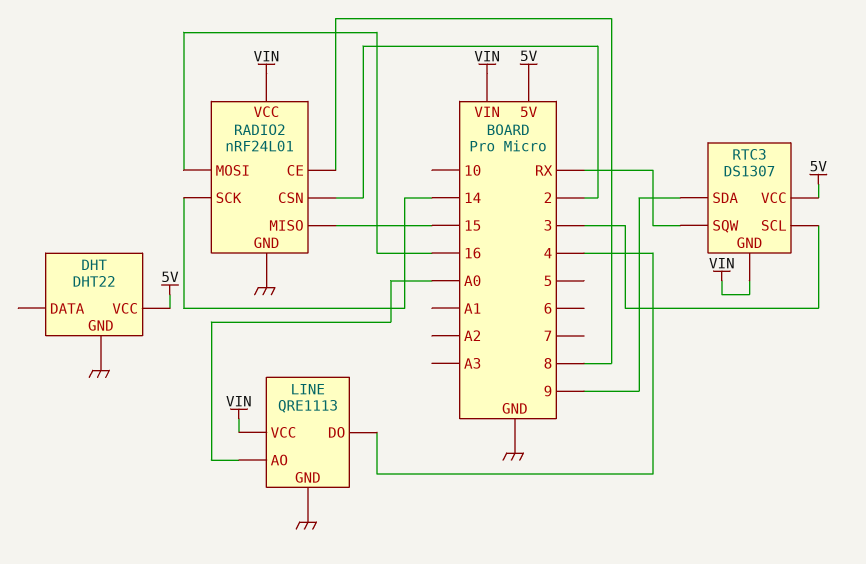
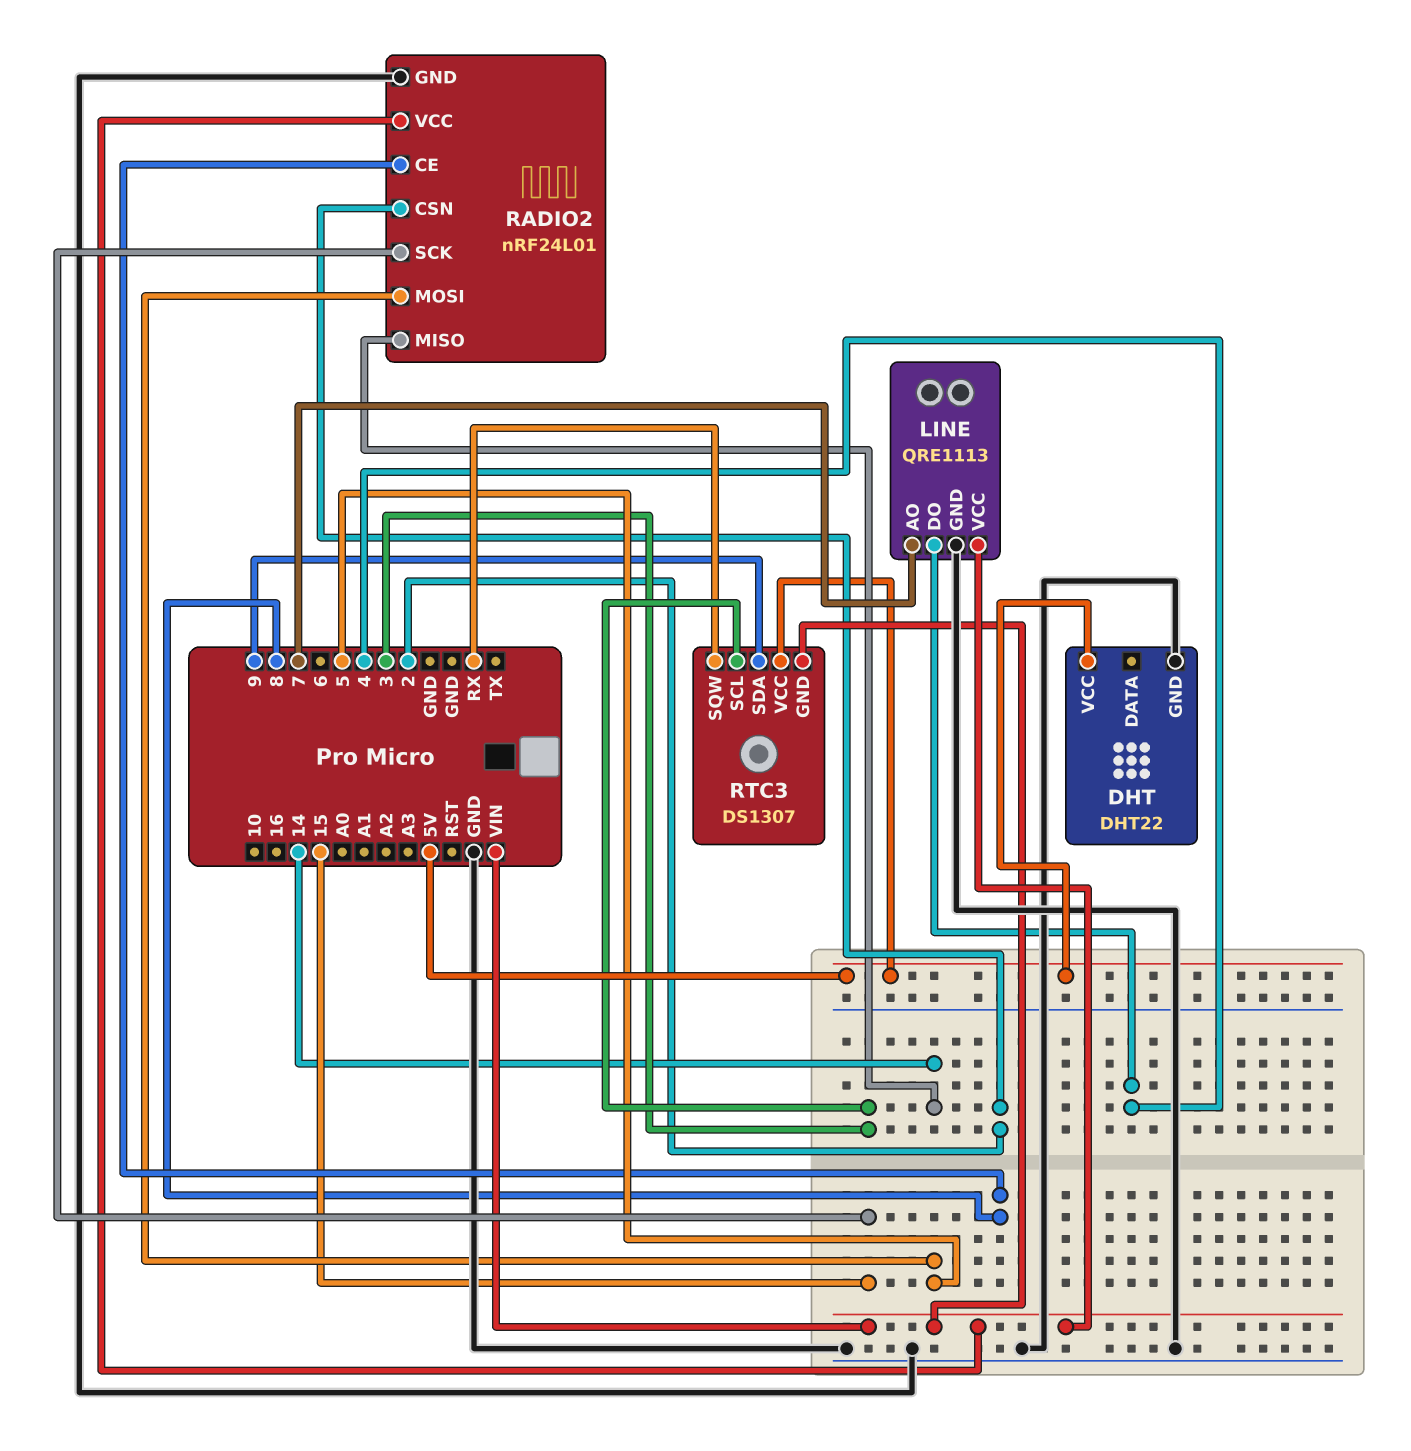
LINE pin AO: A0 -> 7
RADIO2 pin MISO: 15 -> 14
RADIO2 pin MOSI: 16 -> 5
RADIO2 pin SCK: 14 -> 15

